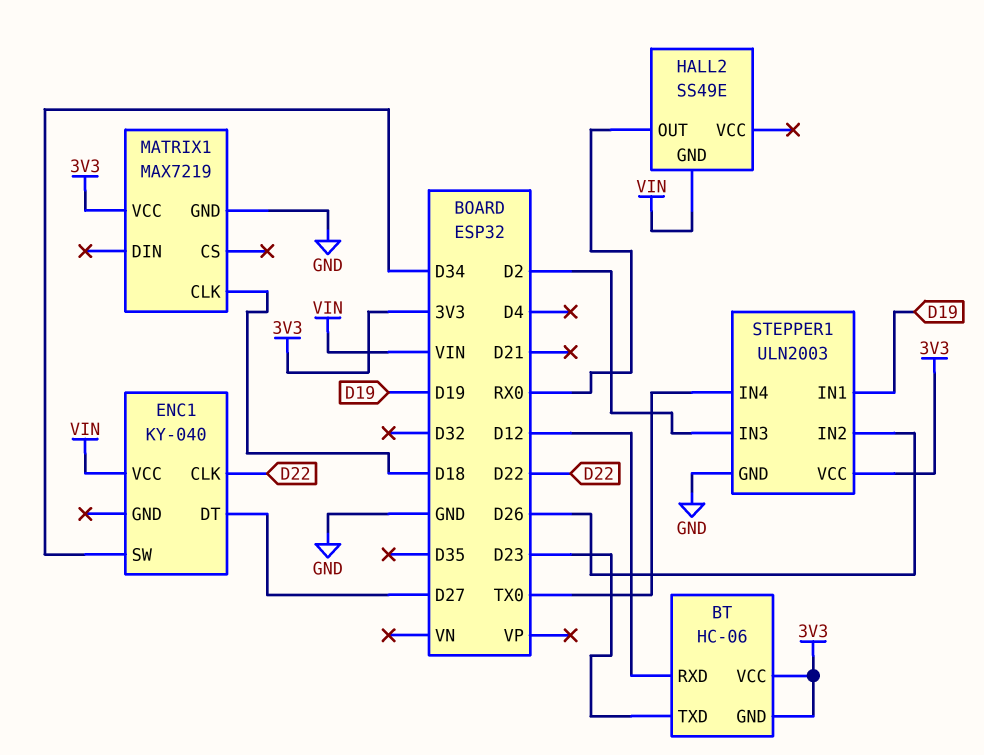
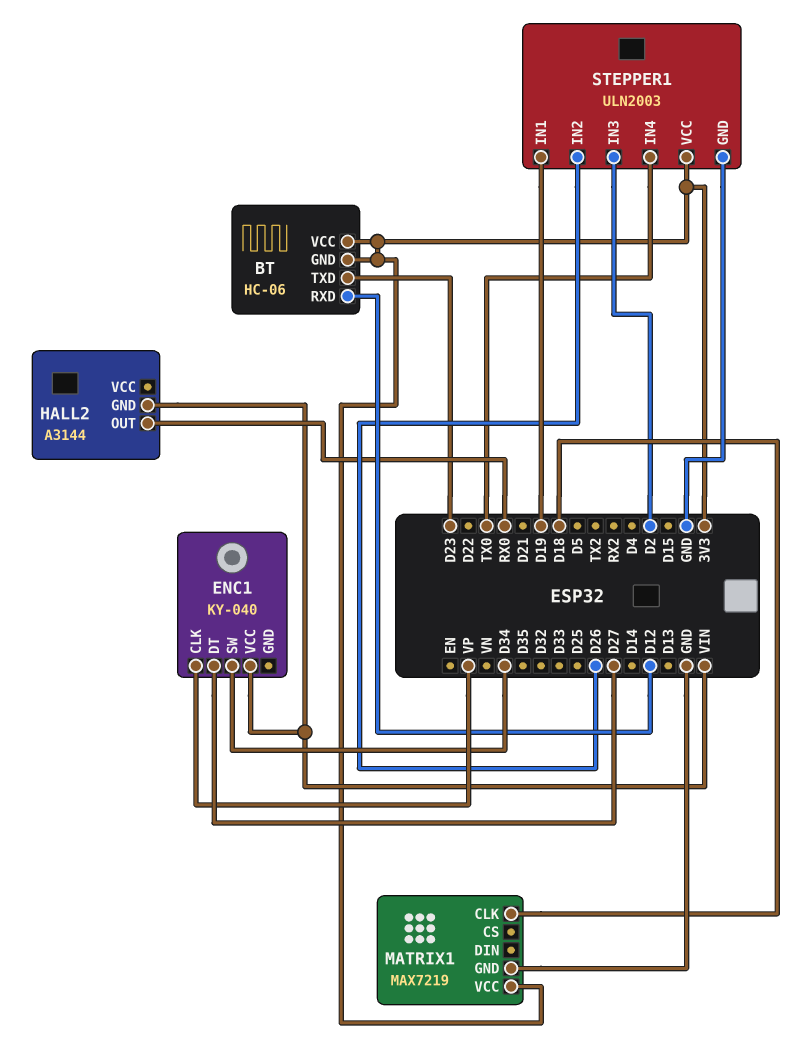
ENC1 pin CLK: D22 -> VP
HALL2: SS49E -> A3144

